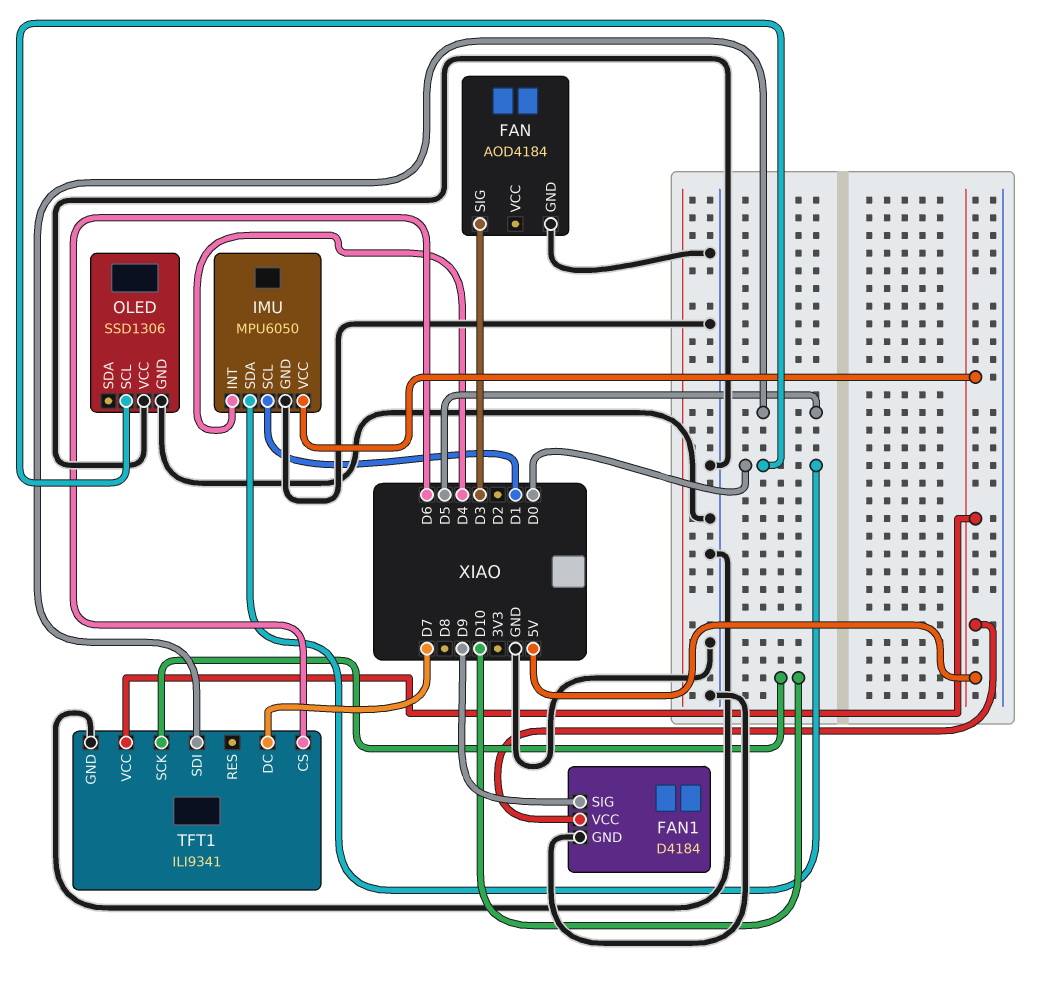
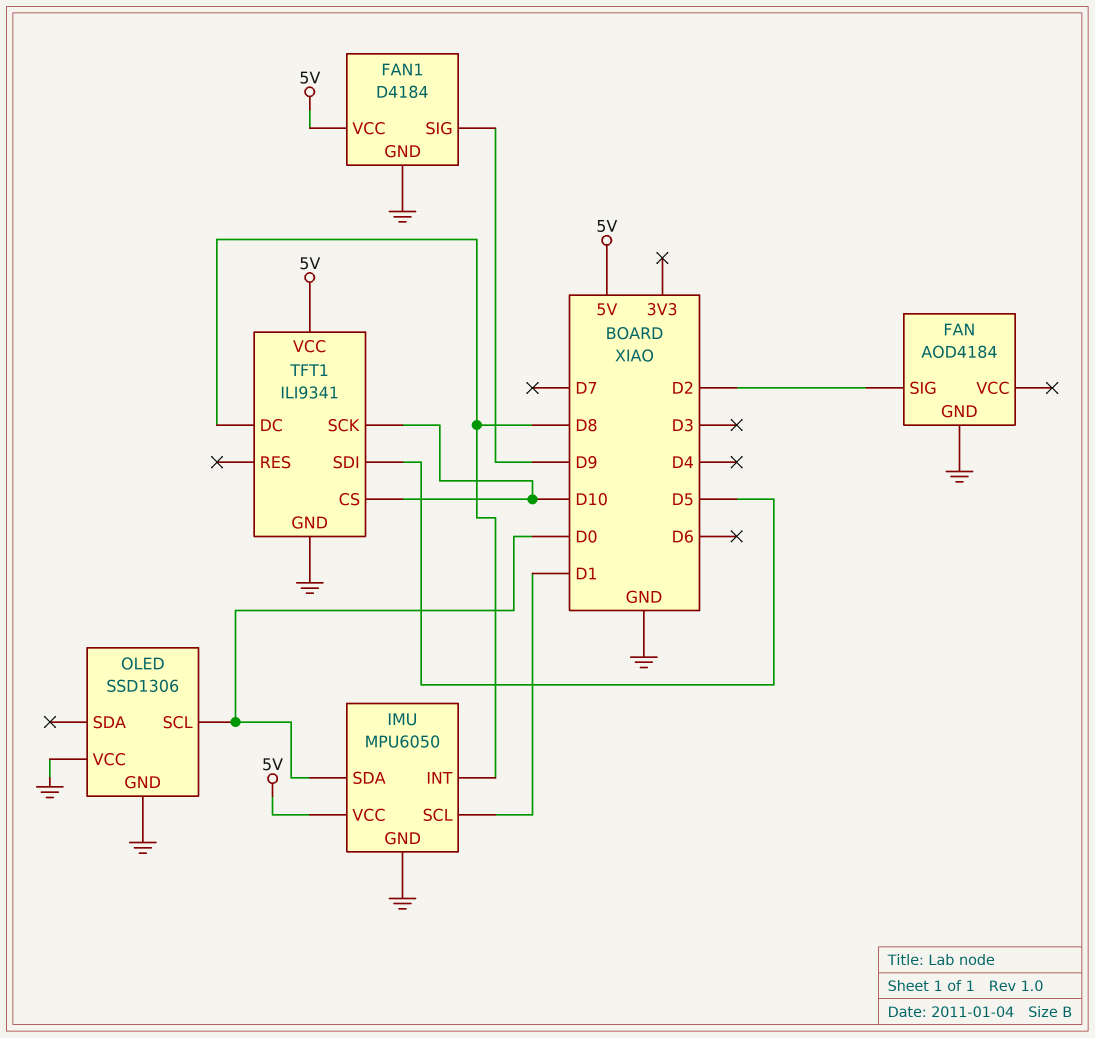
FAN pin SIG: D3 -> D2
IMU pin INT: D4 -> D8
TFT1 pin CS: D6 -> D10
TFT1 pin DC: D7 -> D8

